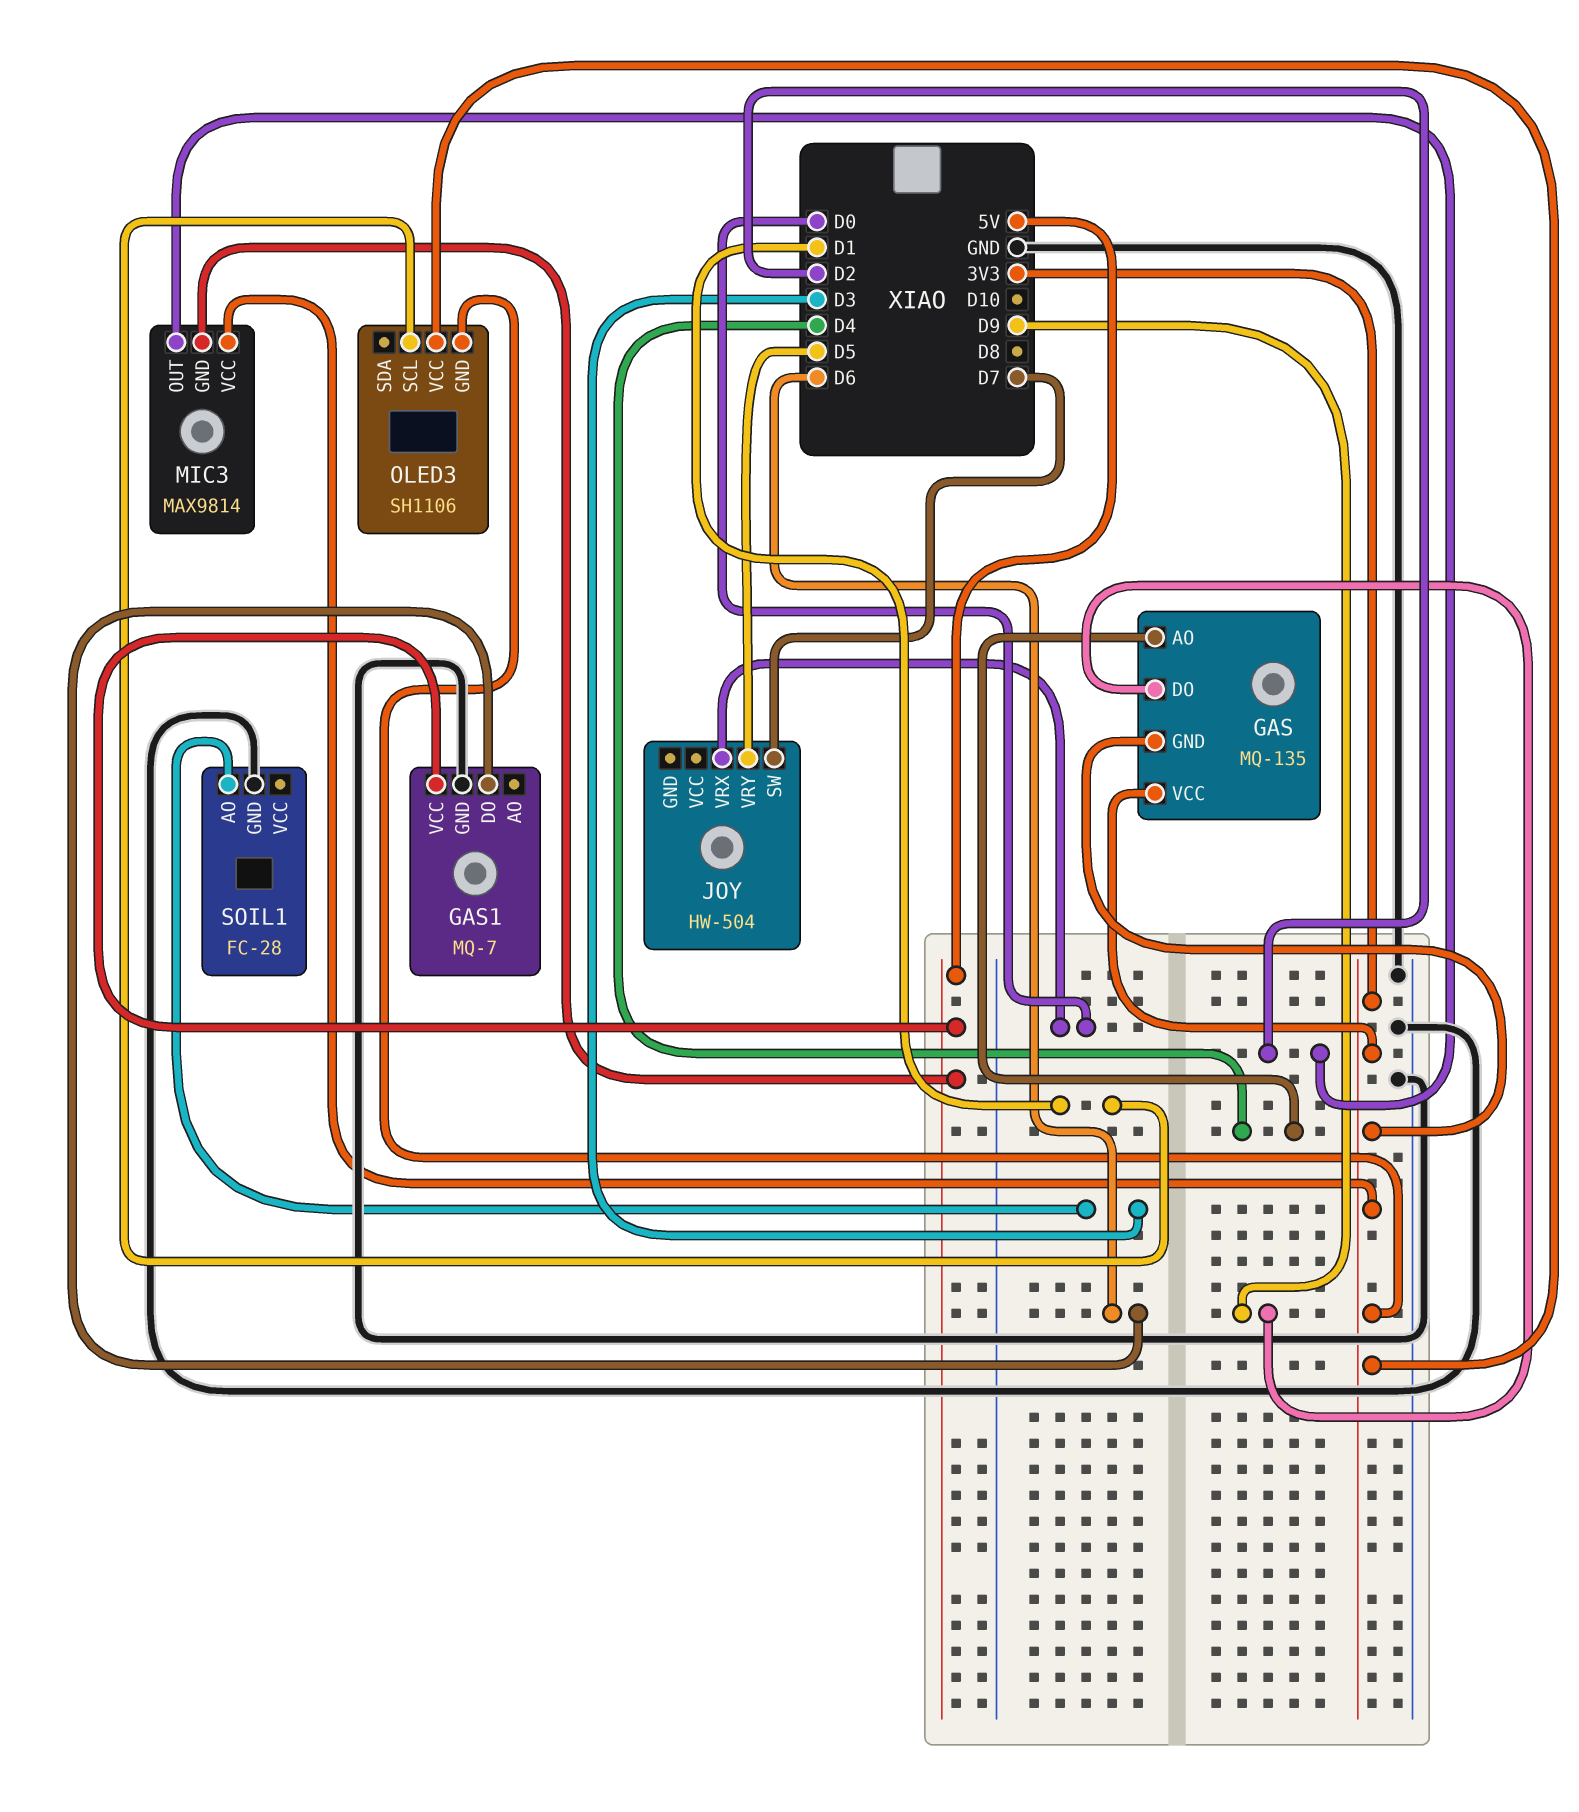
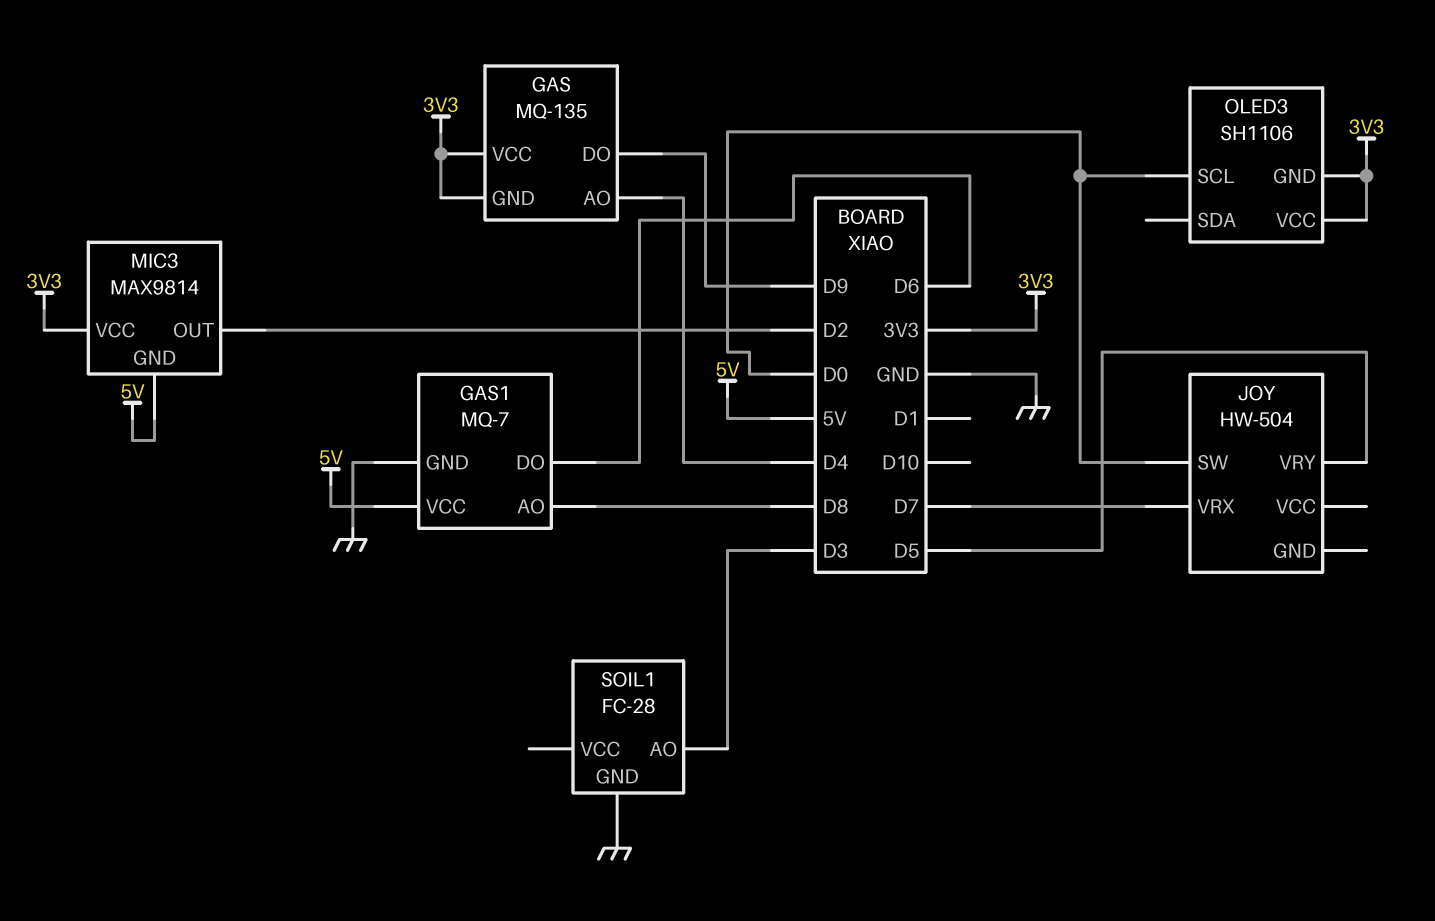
GAS1 pin AO: none -> D8
JOY pin SW: D7 -> D0
JOY pin VRX: D0 -> D7
OLED3 pin SCL: D1 -> D0

